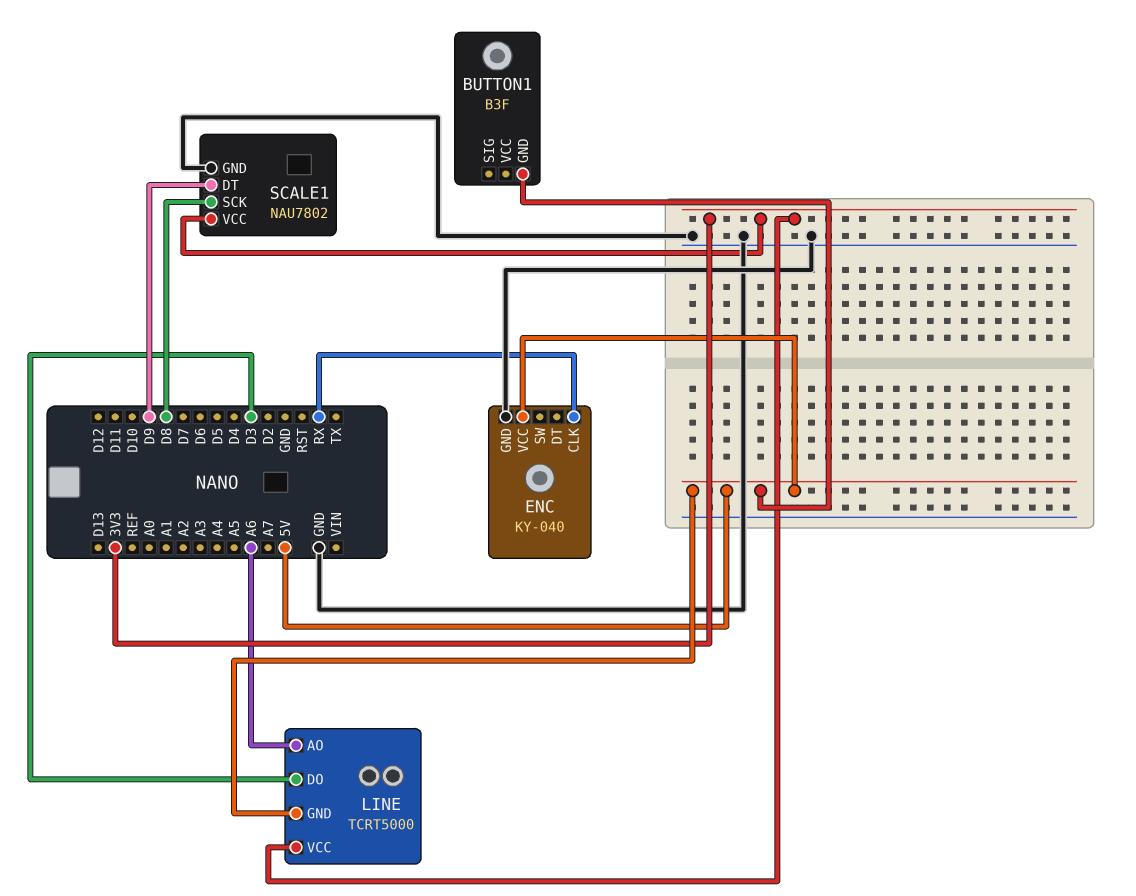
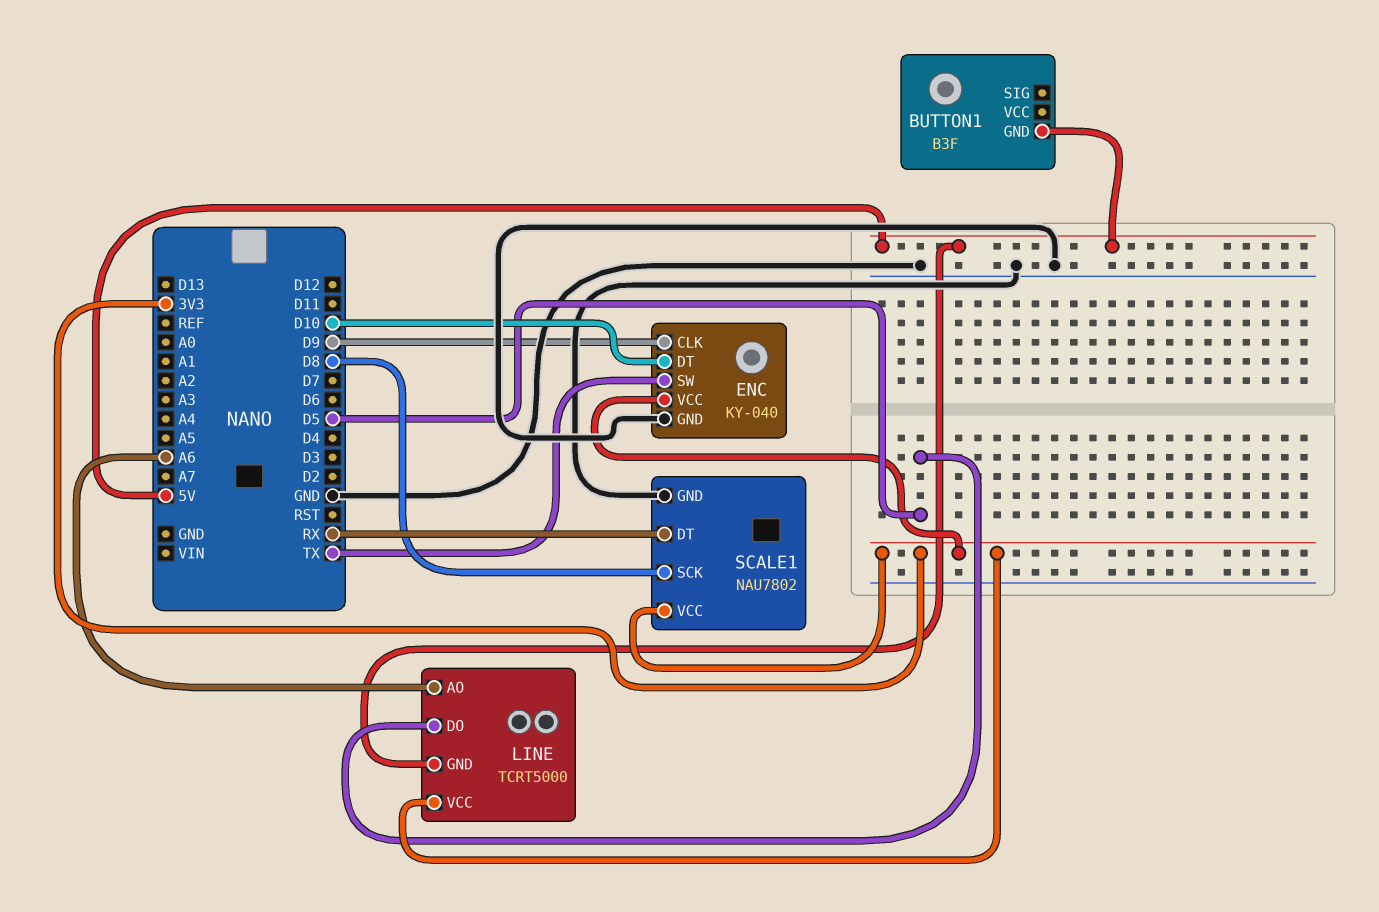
ENC pin CLK: RX -> D9
ENC pin DT: none -> D10
ENC pin SW: none -> TX
ENC pin VCC: 5V -> 3V3
LINE pin DO: D3 -> D5
SCALE1 pin DT: D9 -> RX

